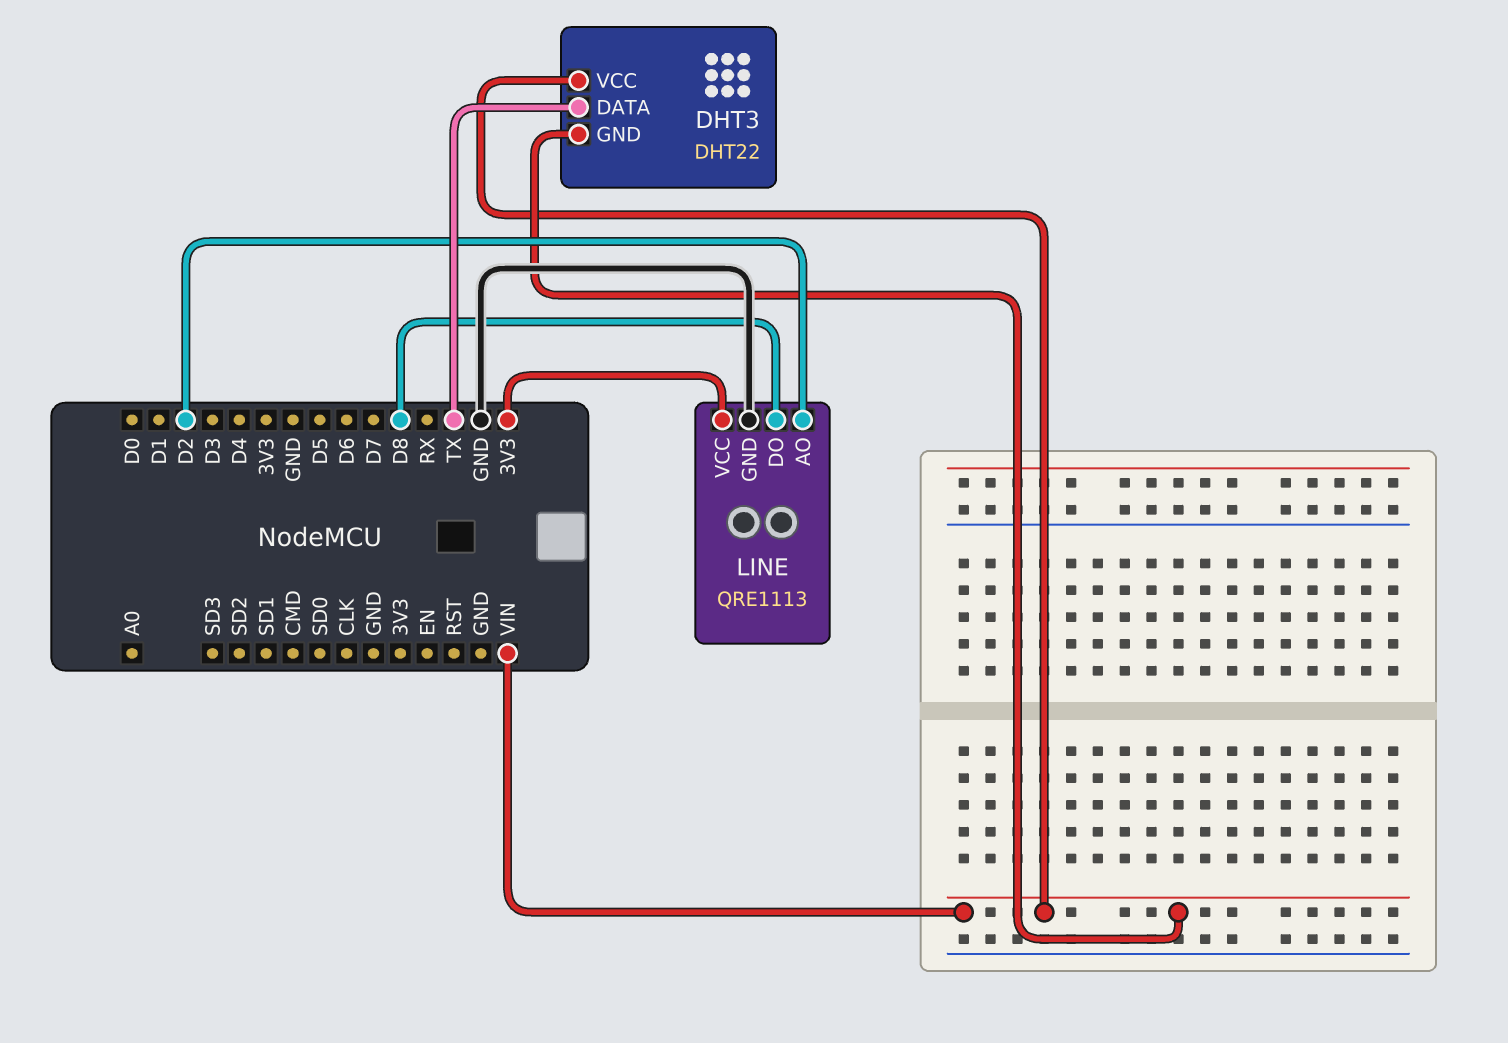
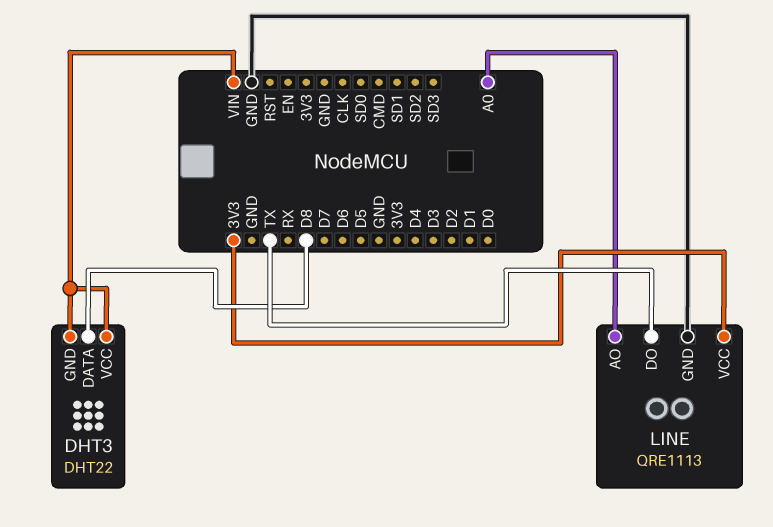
DHT3 pin DATA: TX -> D8
LINE pin AO: D2 -> A0
LINE pin DO: D8 -> TX

